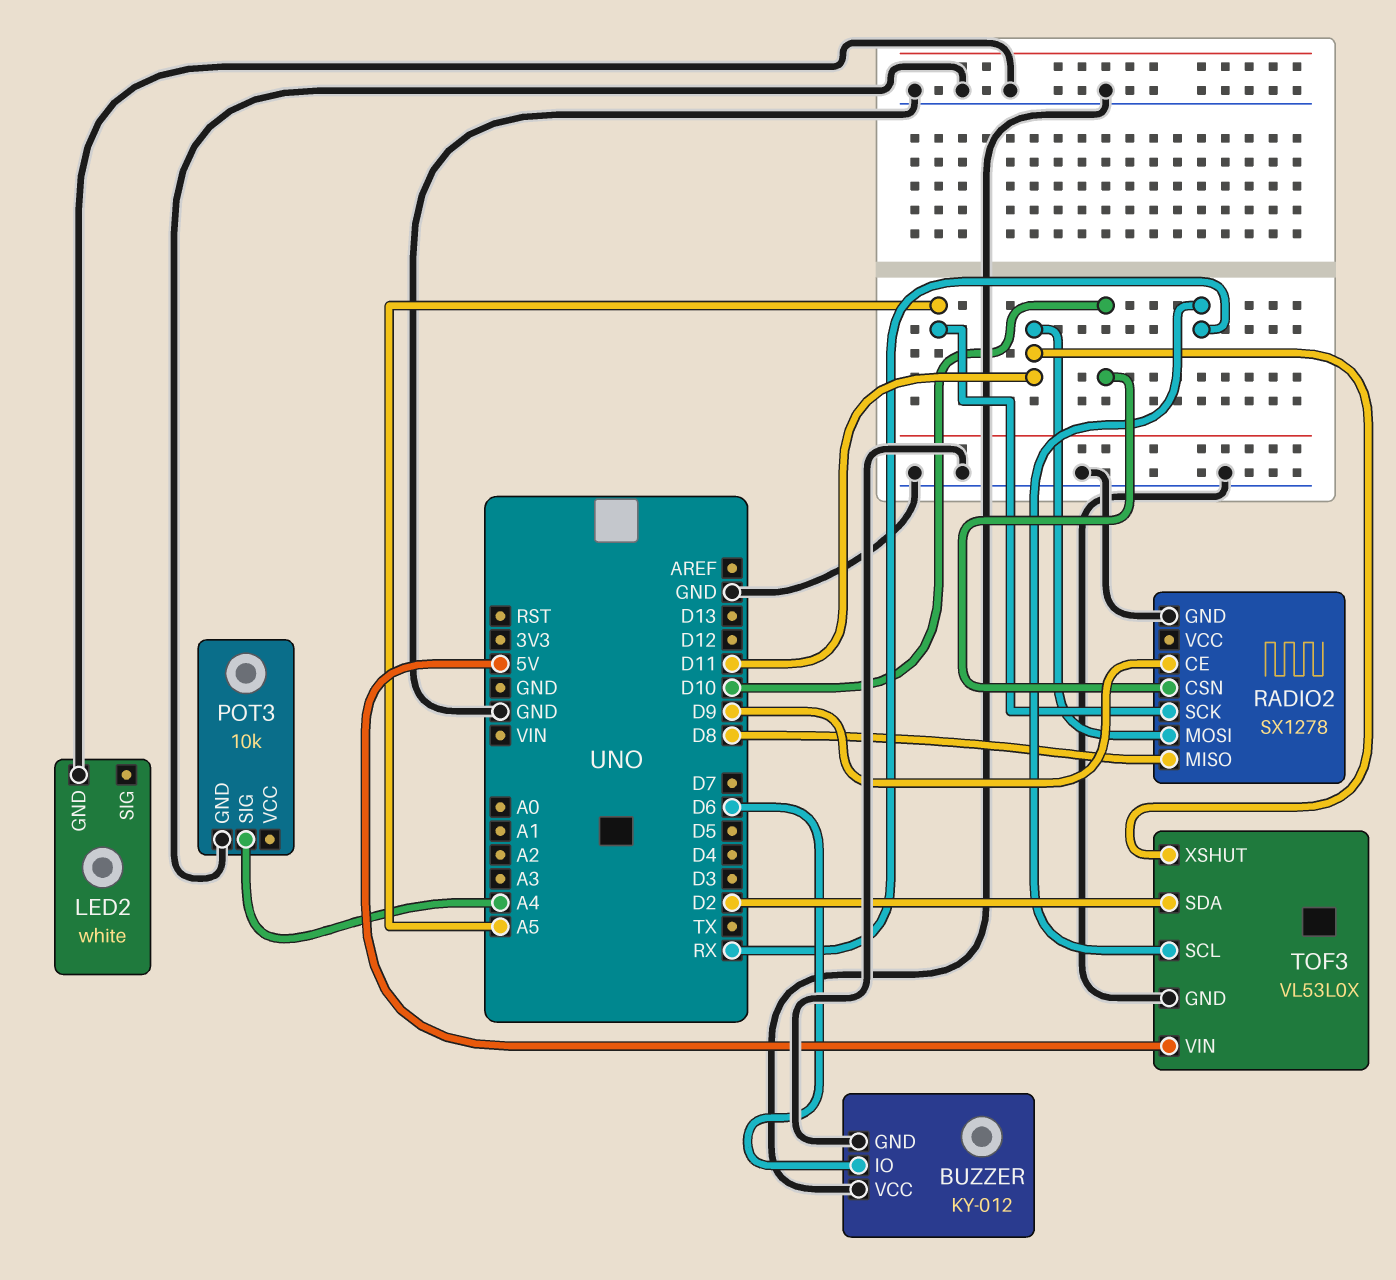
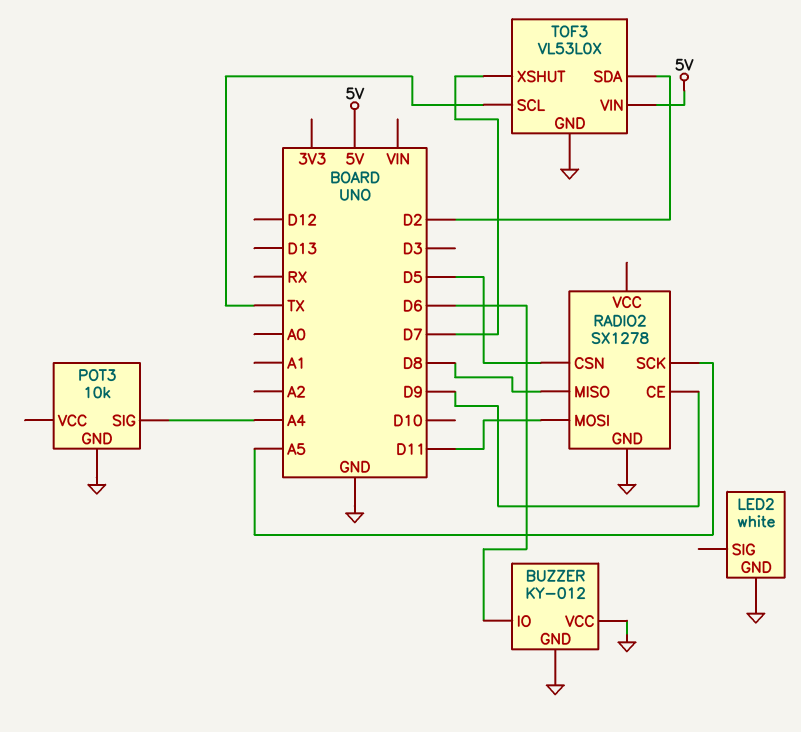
RADIO2 pin CSN: D10 -> D5
TOF3 pin SCL: RX -> TX
TOF3 pin XSHUT: D11 -> D7

